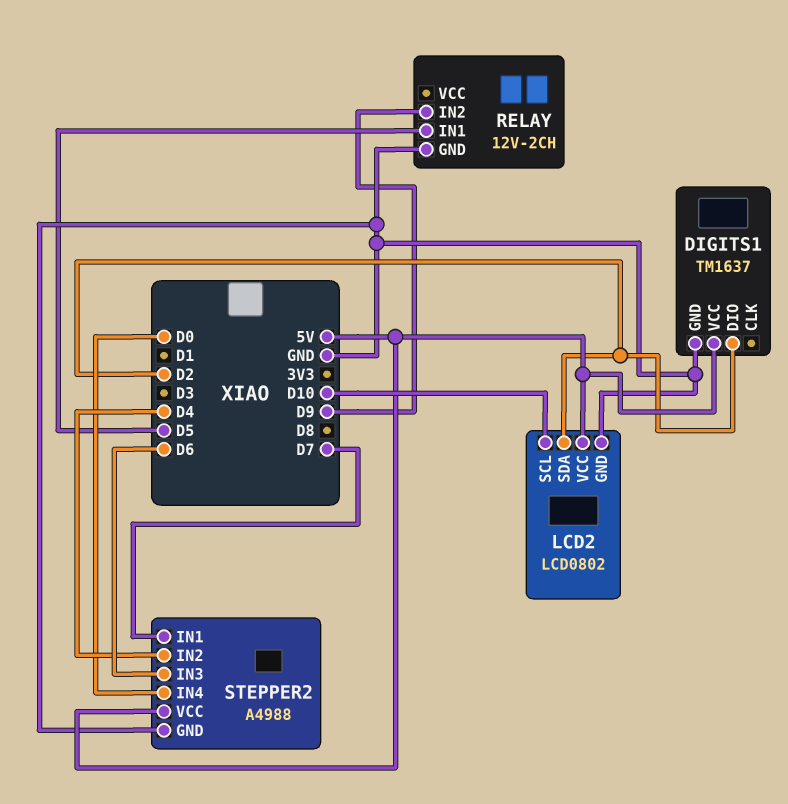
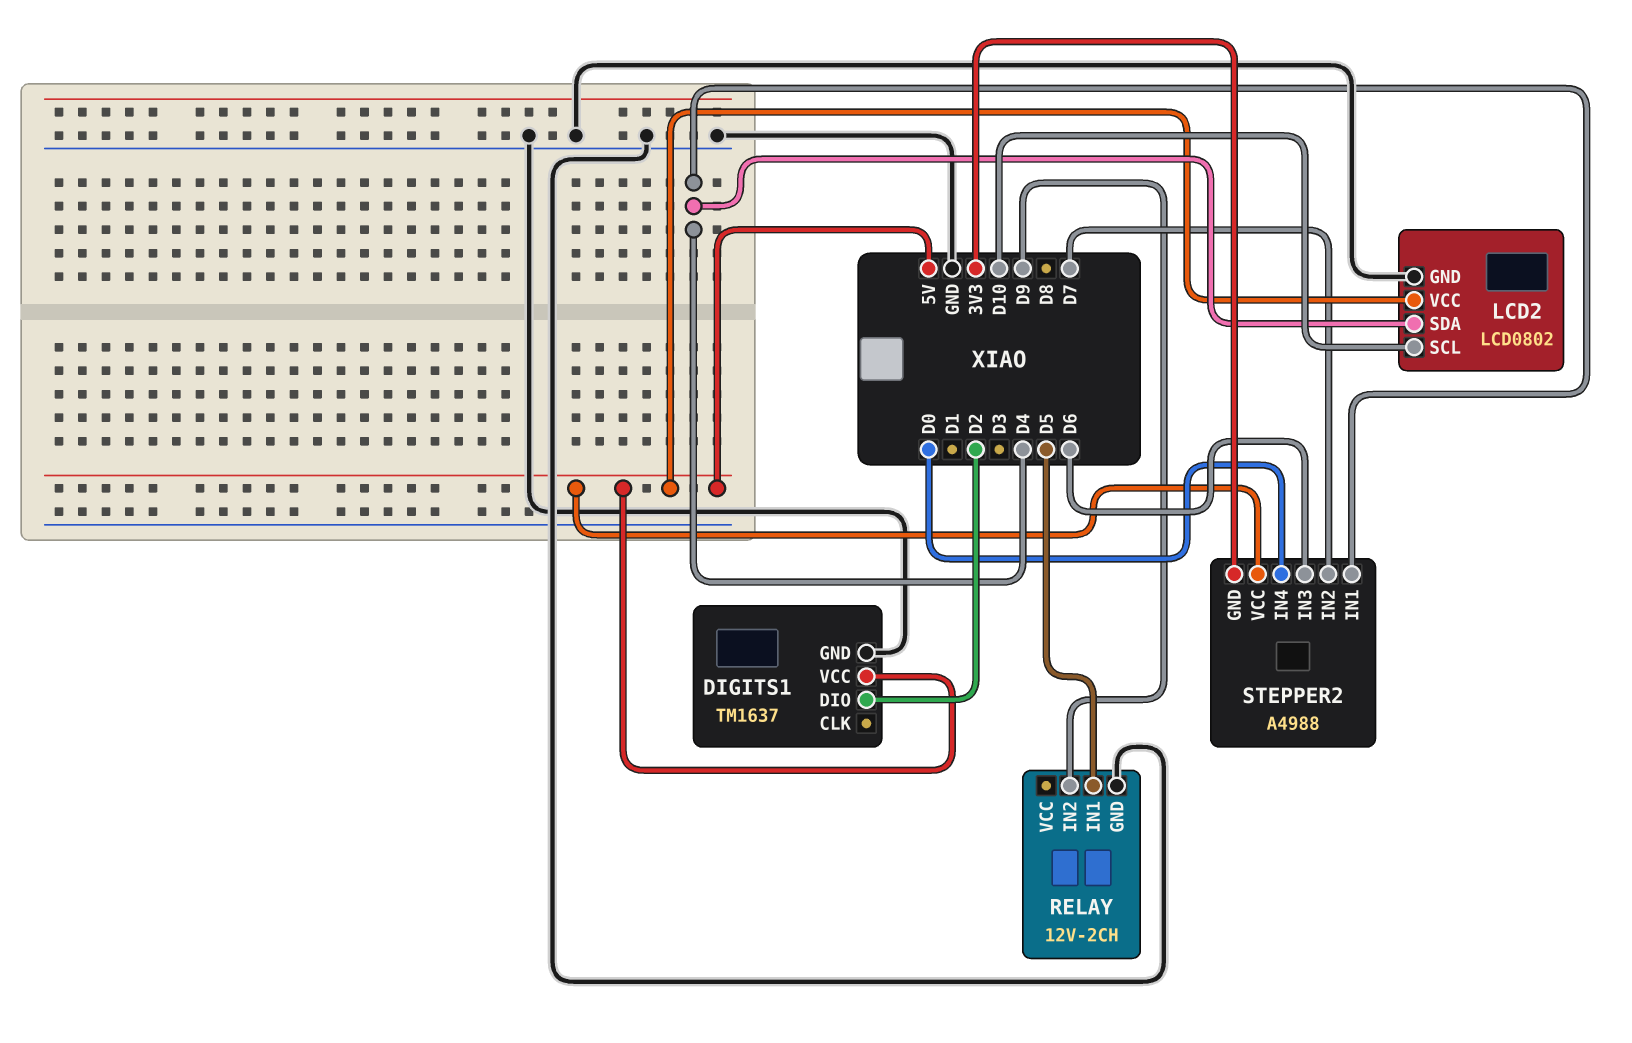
LCD2 pin SDA: D2 -> D4
STEPPER2 pin GND: GND -> 3V3
STEPPER2 pin IN1: D7 -> D4
STEPPER2 pin IN2: D4 -> D7

